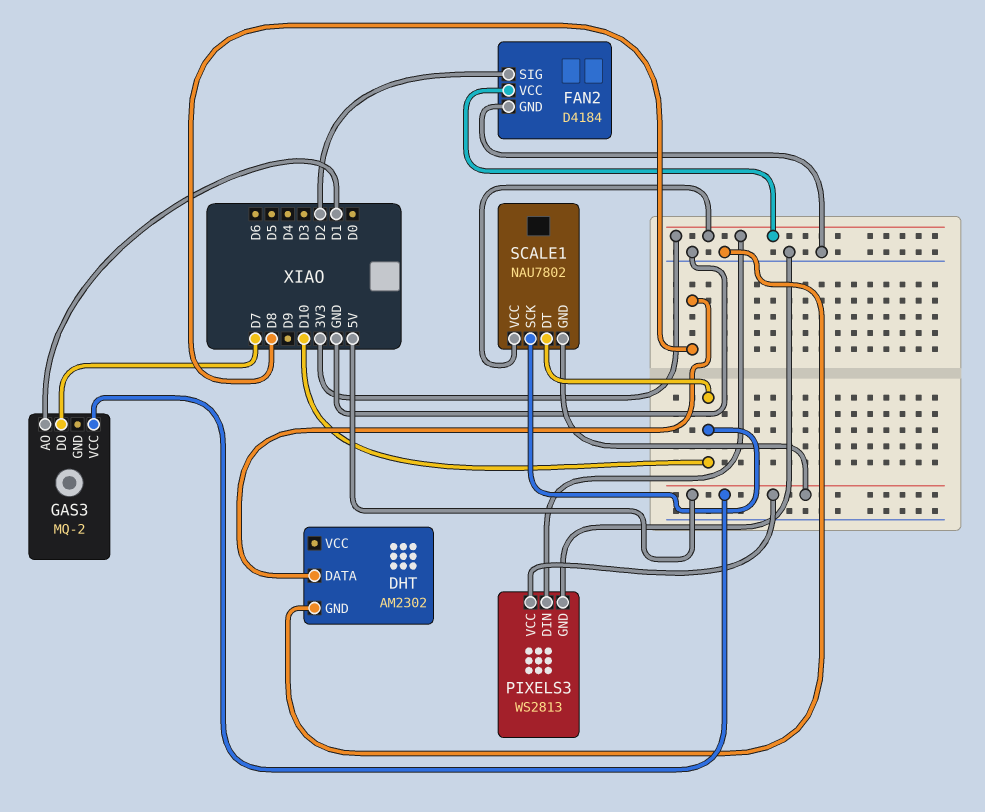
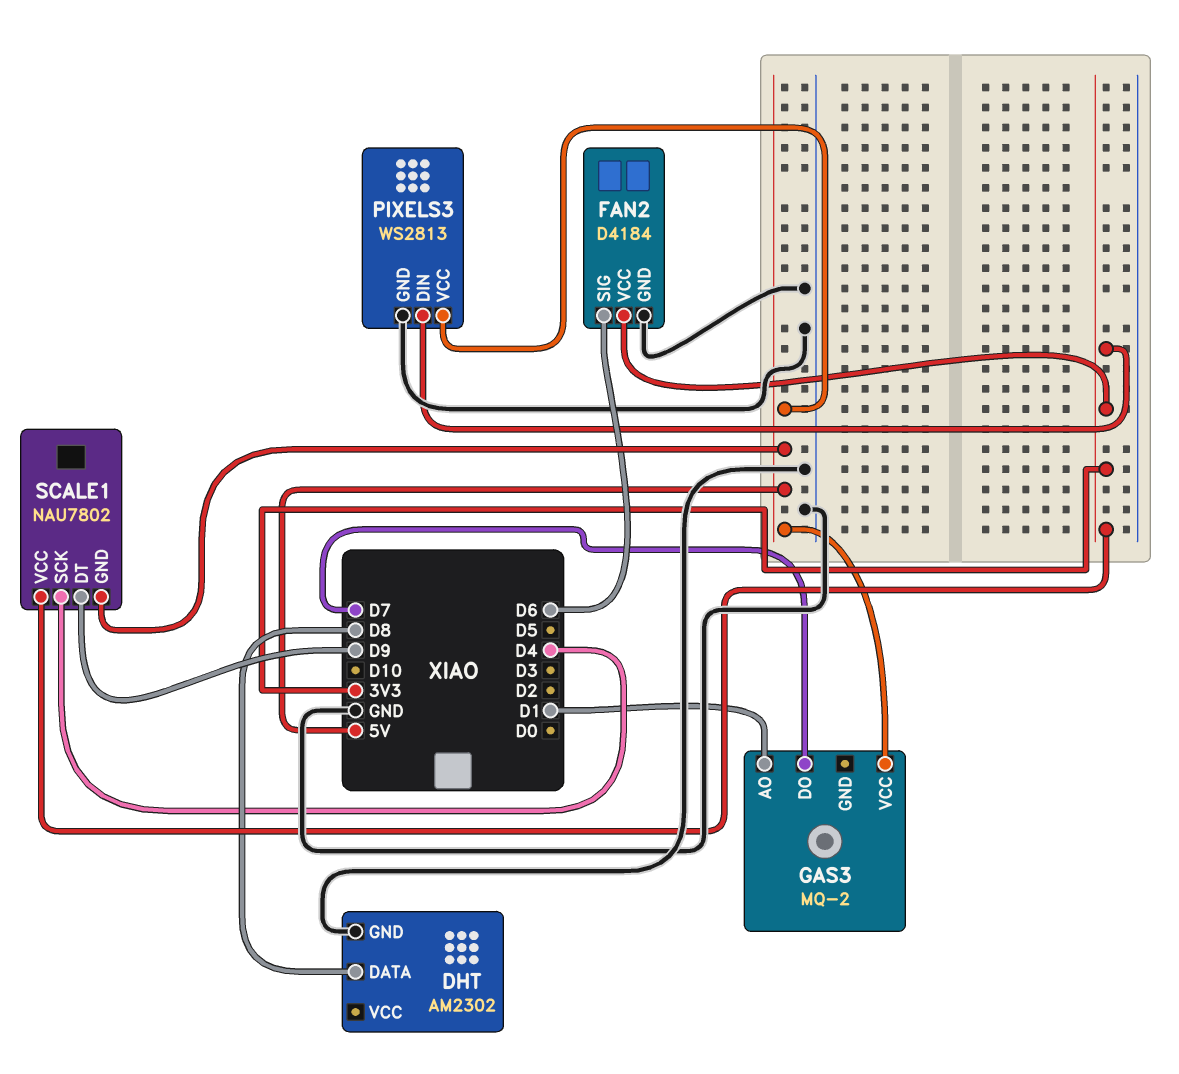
FAN2 pin SIG: D2 -> D6
SCALE1 pin DT: D10 -> D9
SCALE1 pin SCK: D10 -> D4

